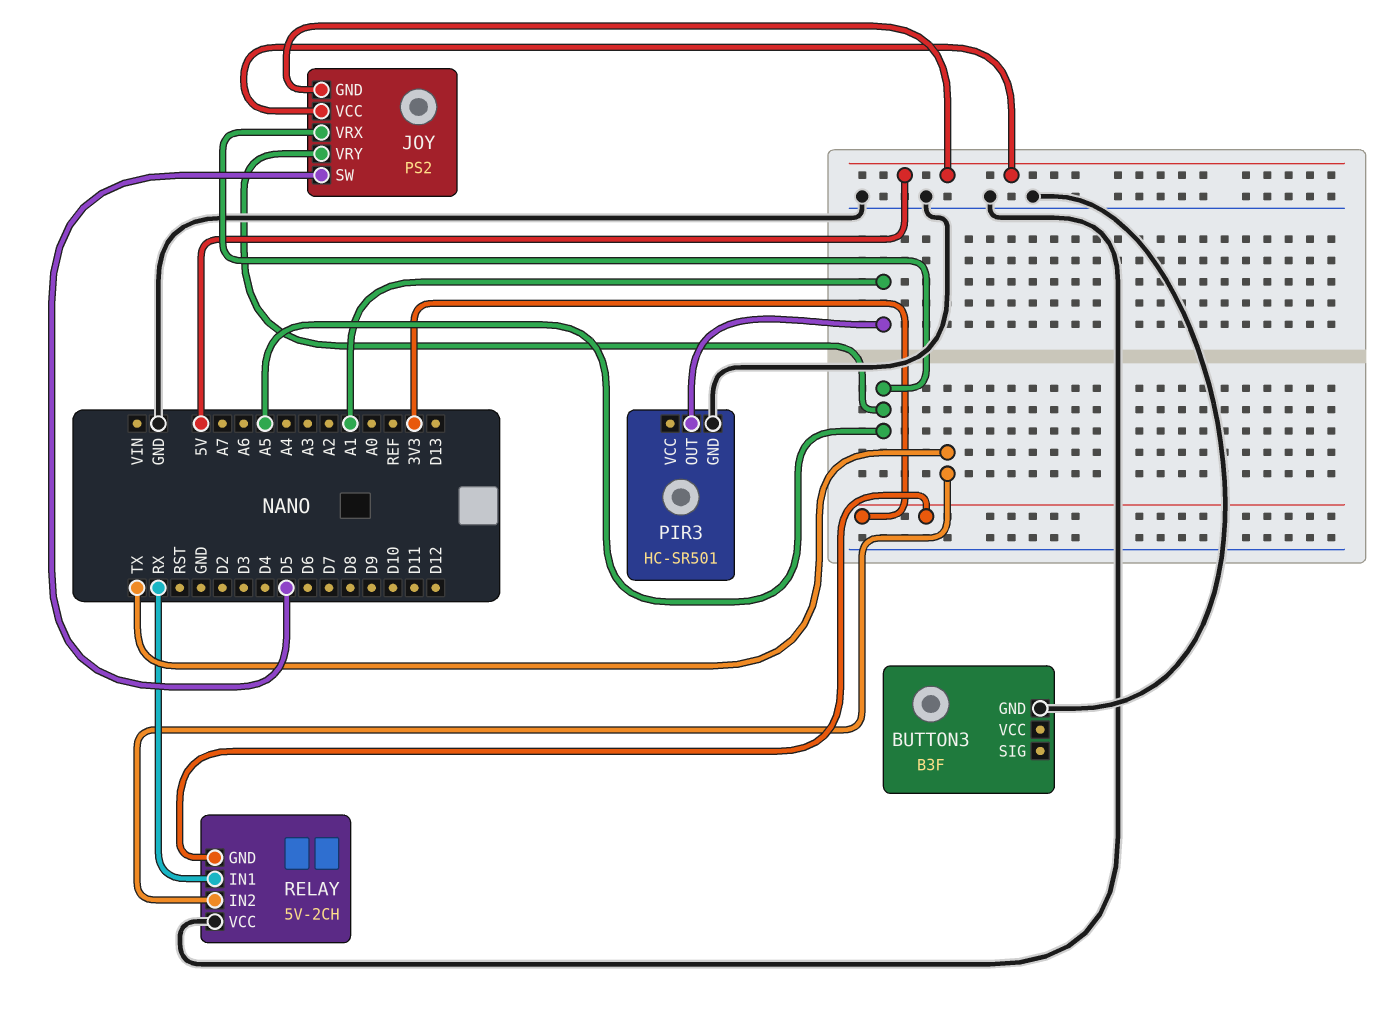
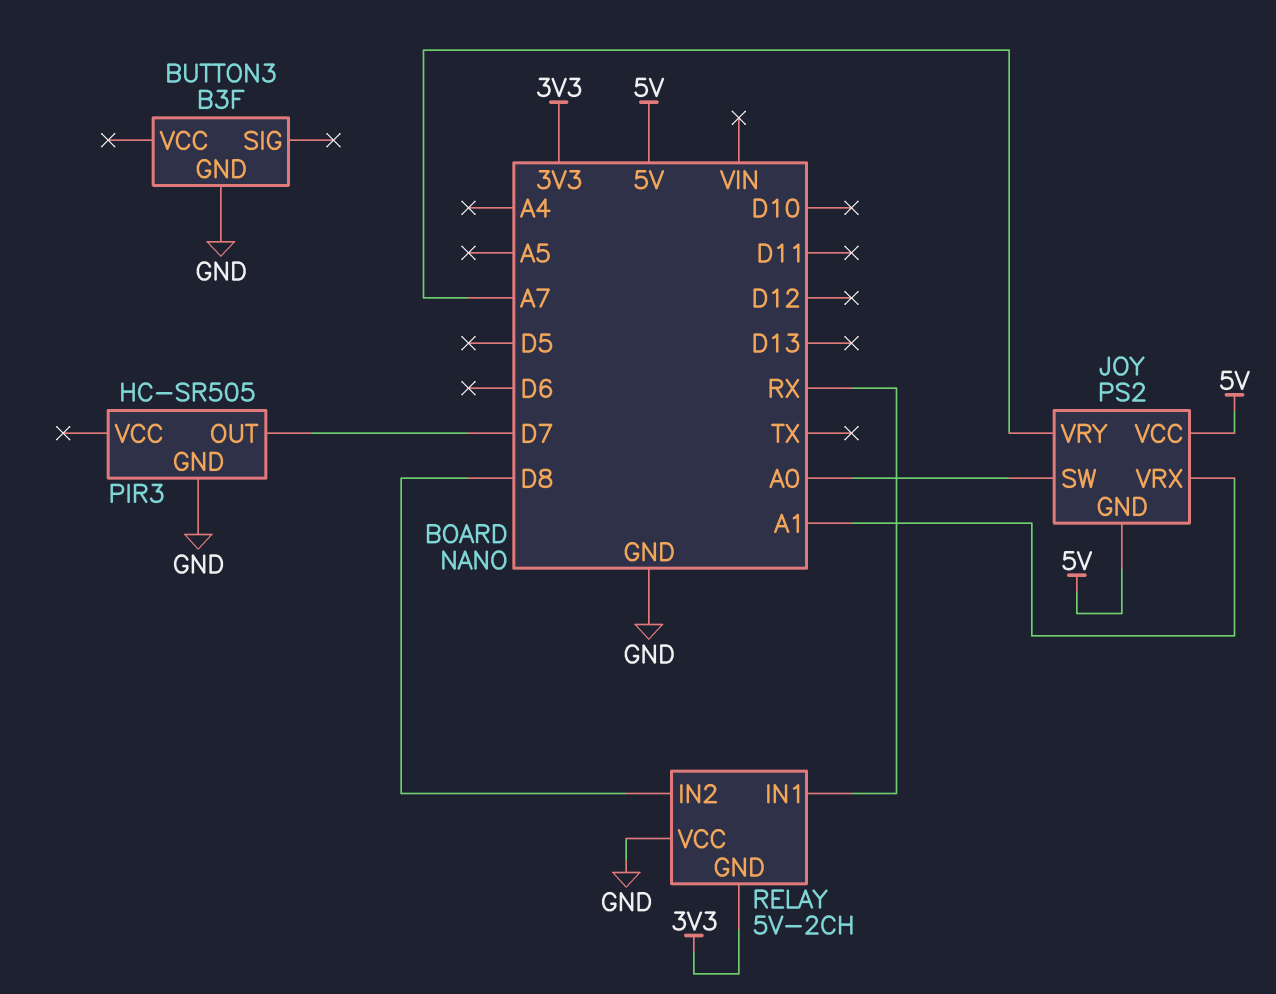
JOY pin SW: D5 -> A0
JOY pin VRX: A5 -> A1
JOY pin VRY: A5 -> A7
PIR3: HC-SR501 -> HC-SR505
PIR3 pin OUT: A1 -> D7
RELAY pin IN2: TX -> D8

